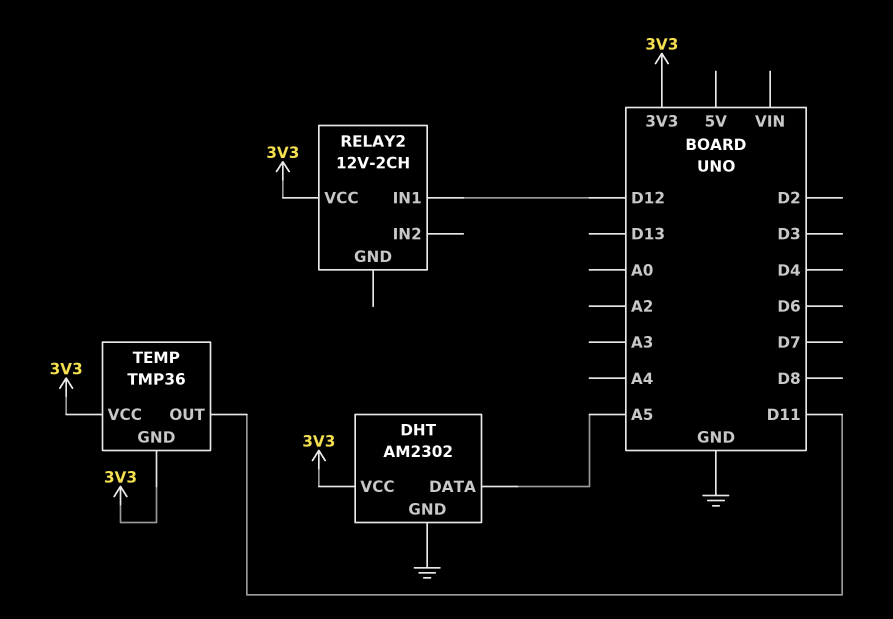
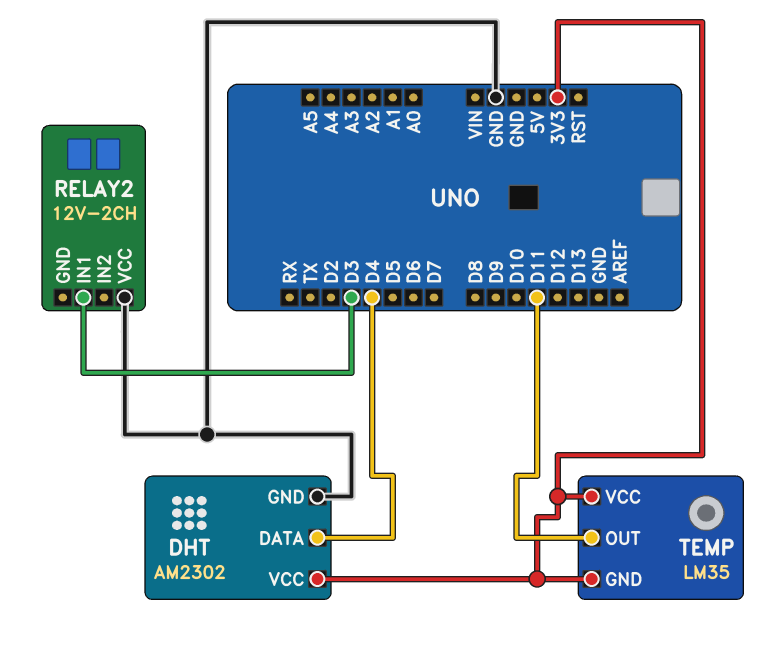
DHT pin DATA: A5 -> D4
RELAY2 pin IN1: D12 -> D3
RELAY2 pin VCC: 3V3 -> GND
TEMP: TMP36 -> LM35

